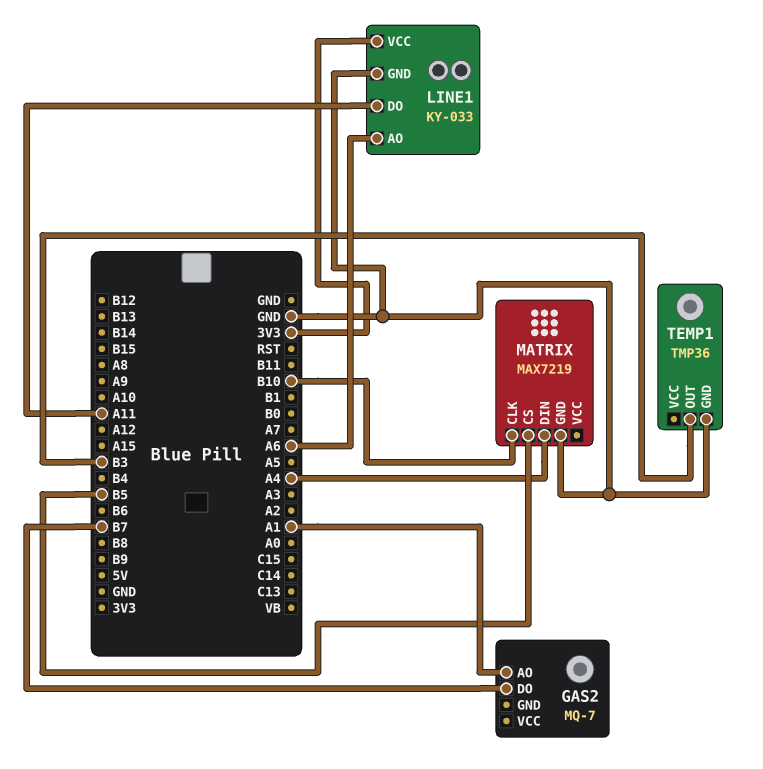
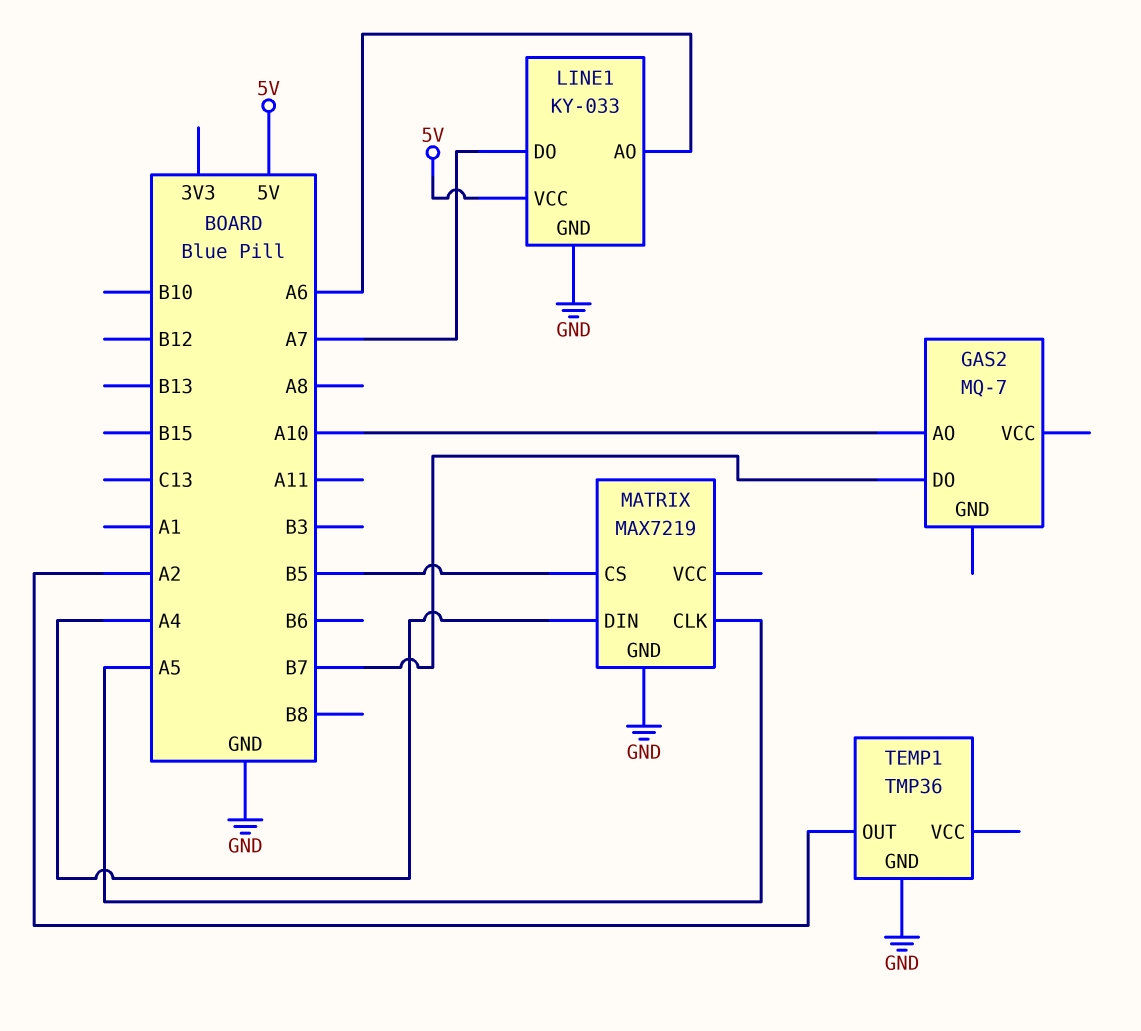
GAS2 pin AO: A1 -> A10
LINE1 pin DO: A11 -> A7
LINE1 pin VCC: 3V3 -> 5V
MATRIX pin CLK: B10 -> A5
TEMP1 pin OUT: B3 -> A2

